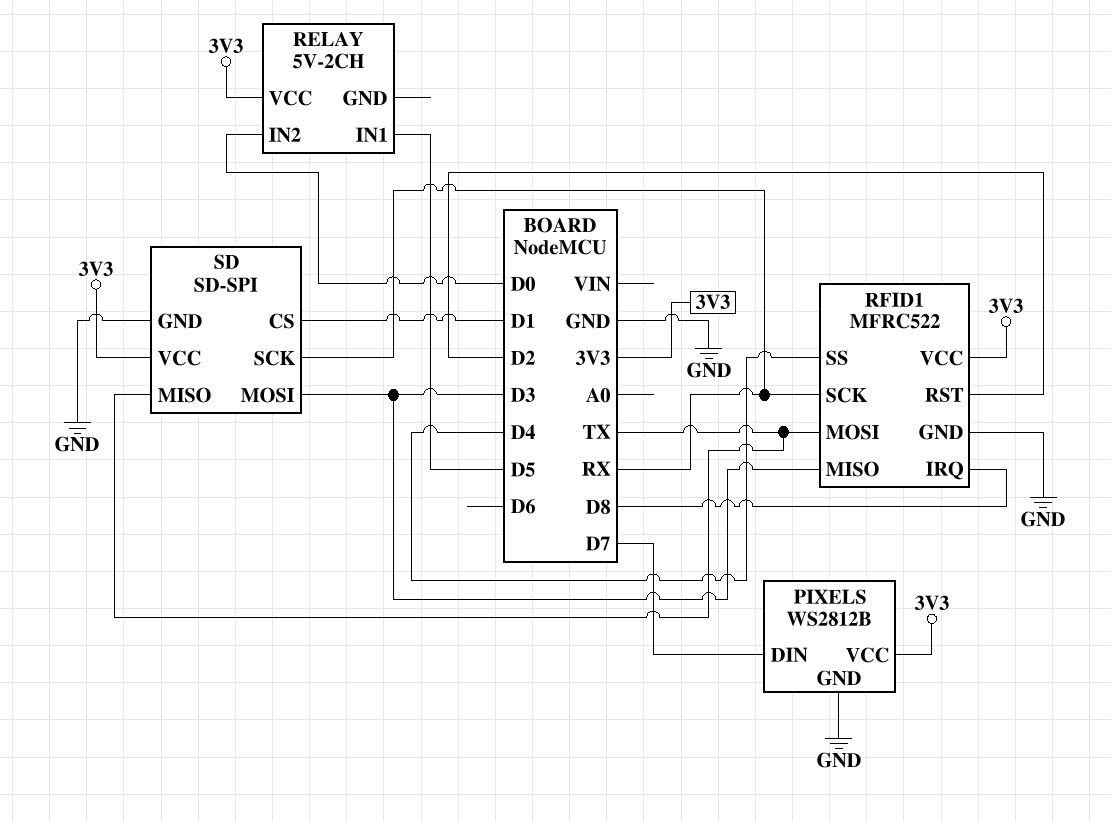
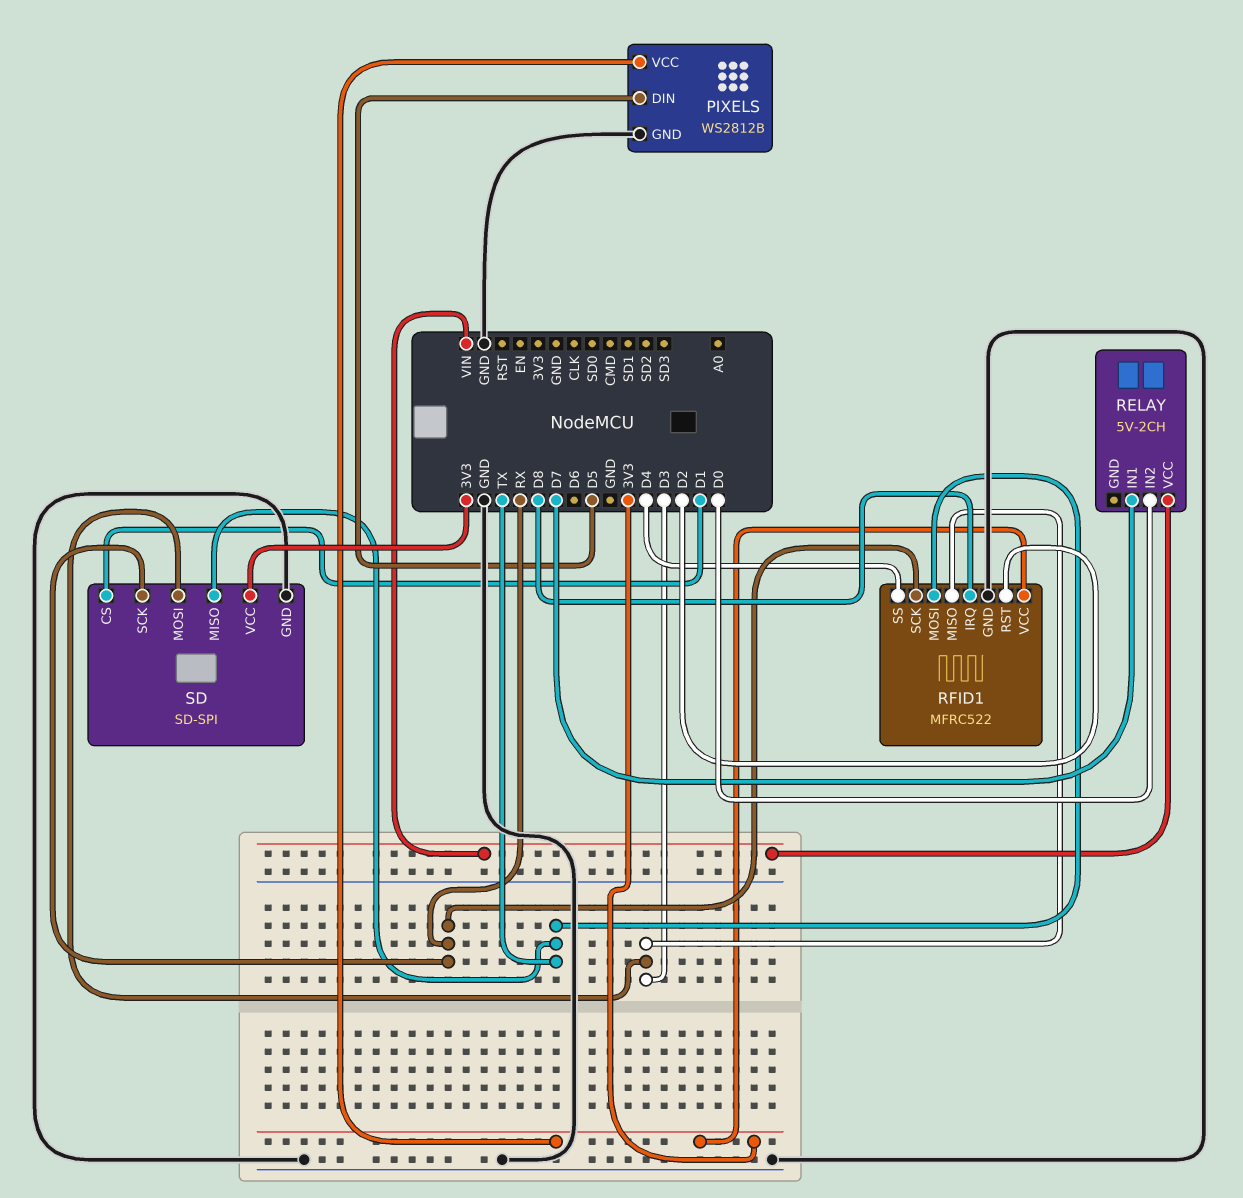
PIXELS pin DIN: D7 -> D5
RELAY pin IN1: D5 -> D7
RELAY pin VCC: 3V3 -> VIN

